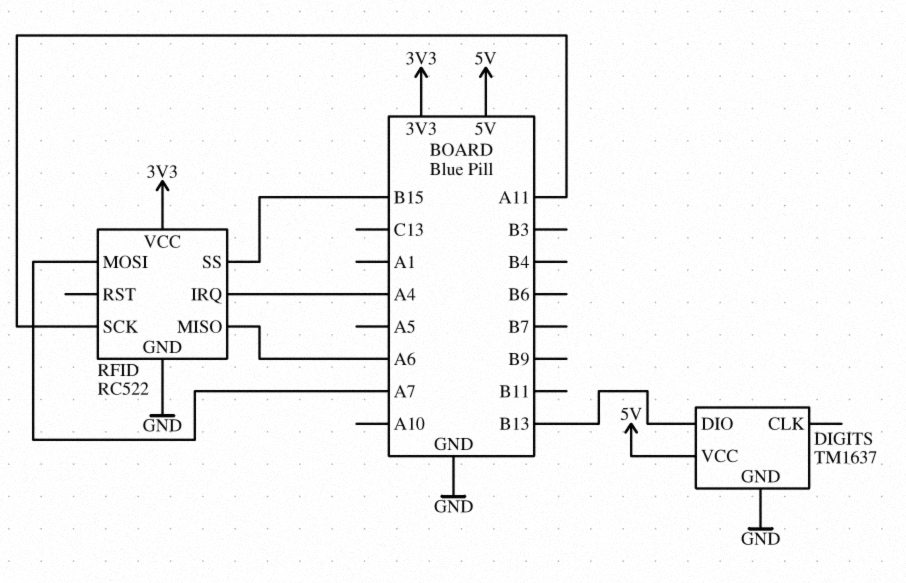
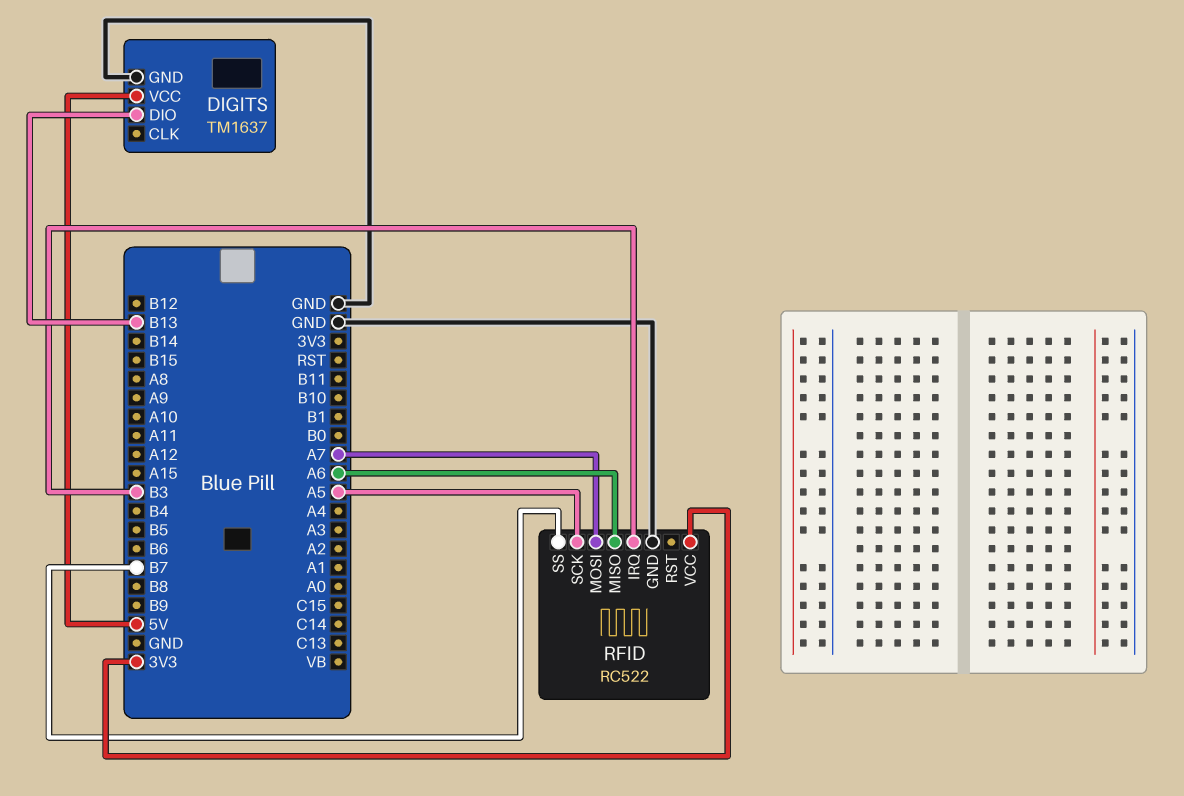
RFID pin IRQ: A4 -> B3
RFID pin SCK: A11 -> A5
RFID pin SS: B15 -> B7

